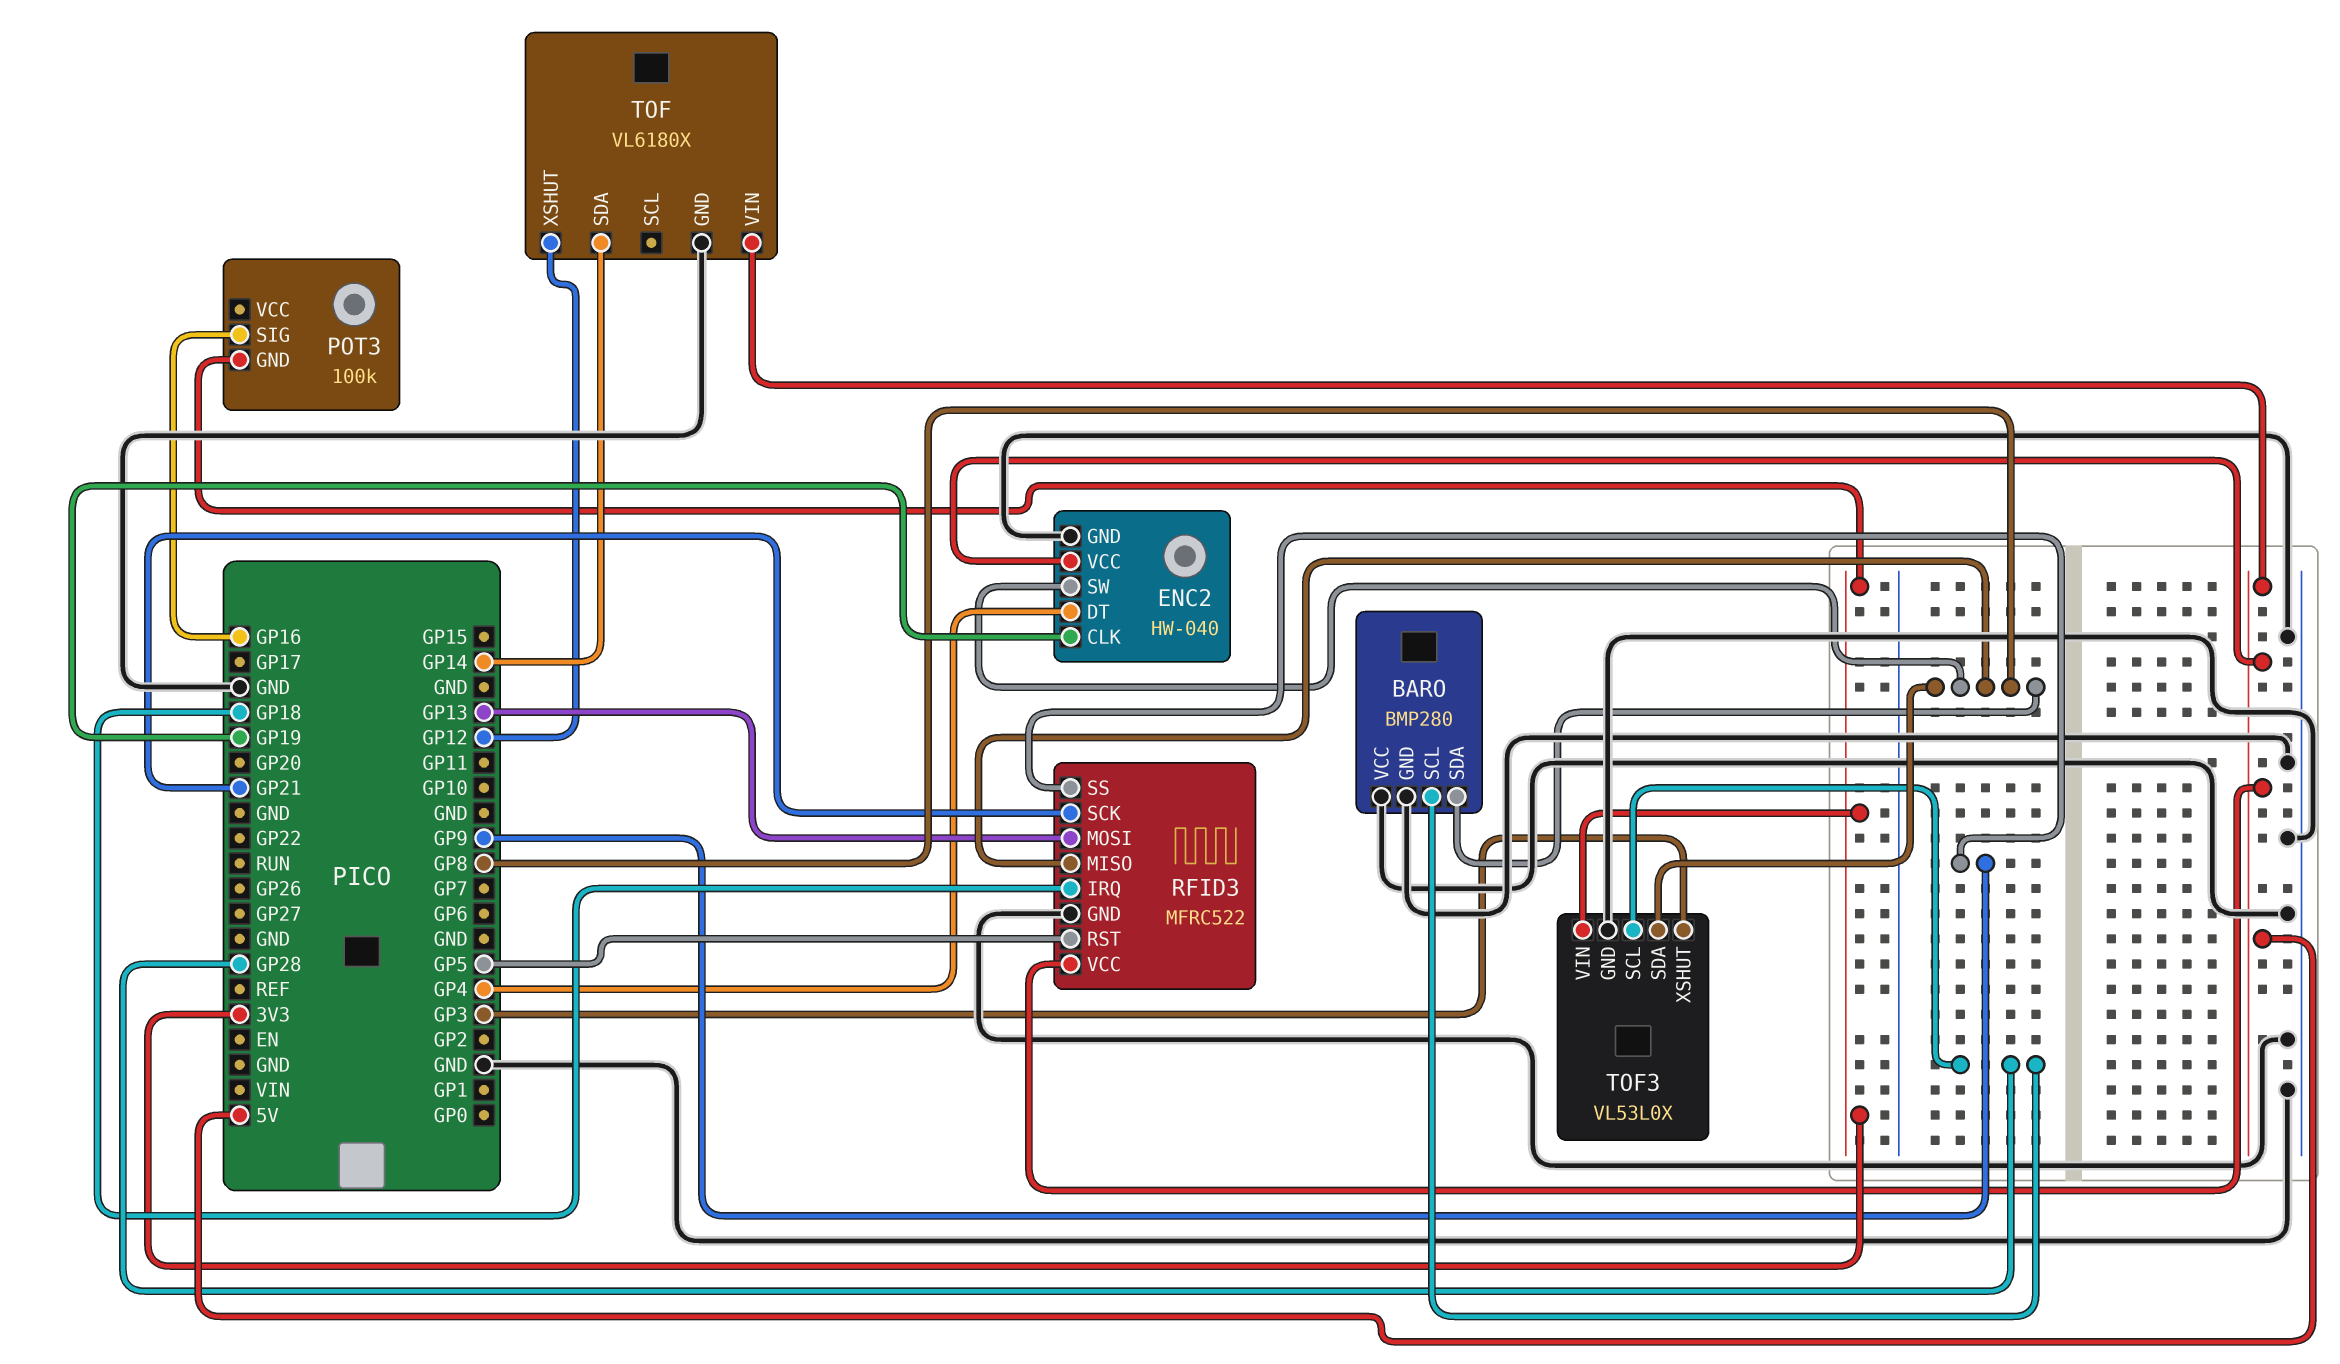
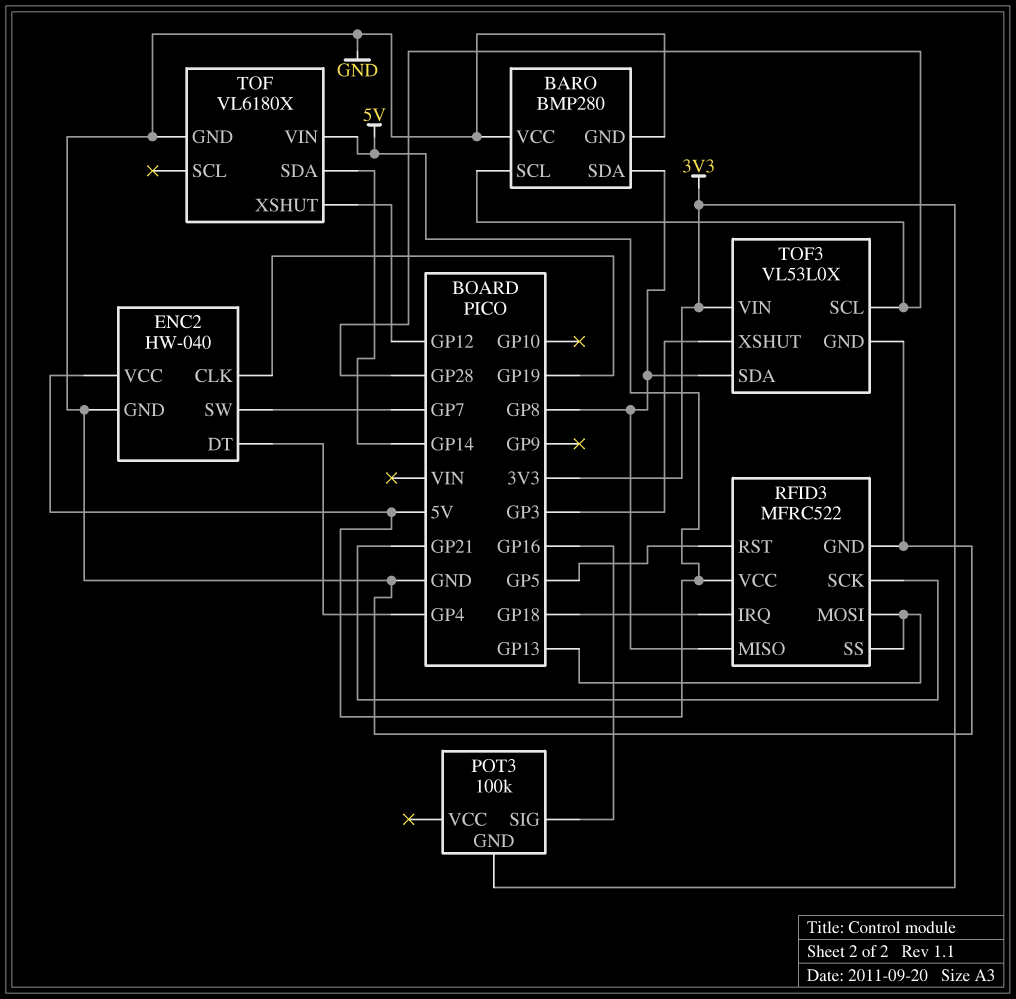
ENC2 pin SW: GP8 -> GP7
RFID3 pin SS: GP9 -> GP13

